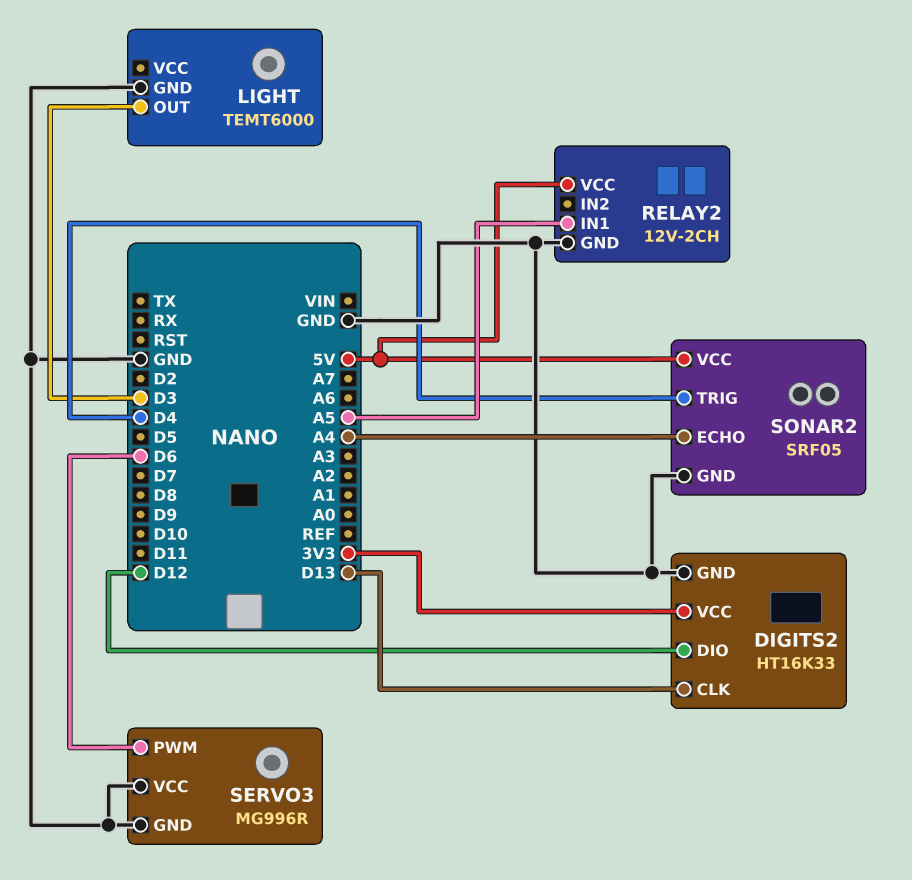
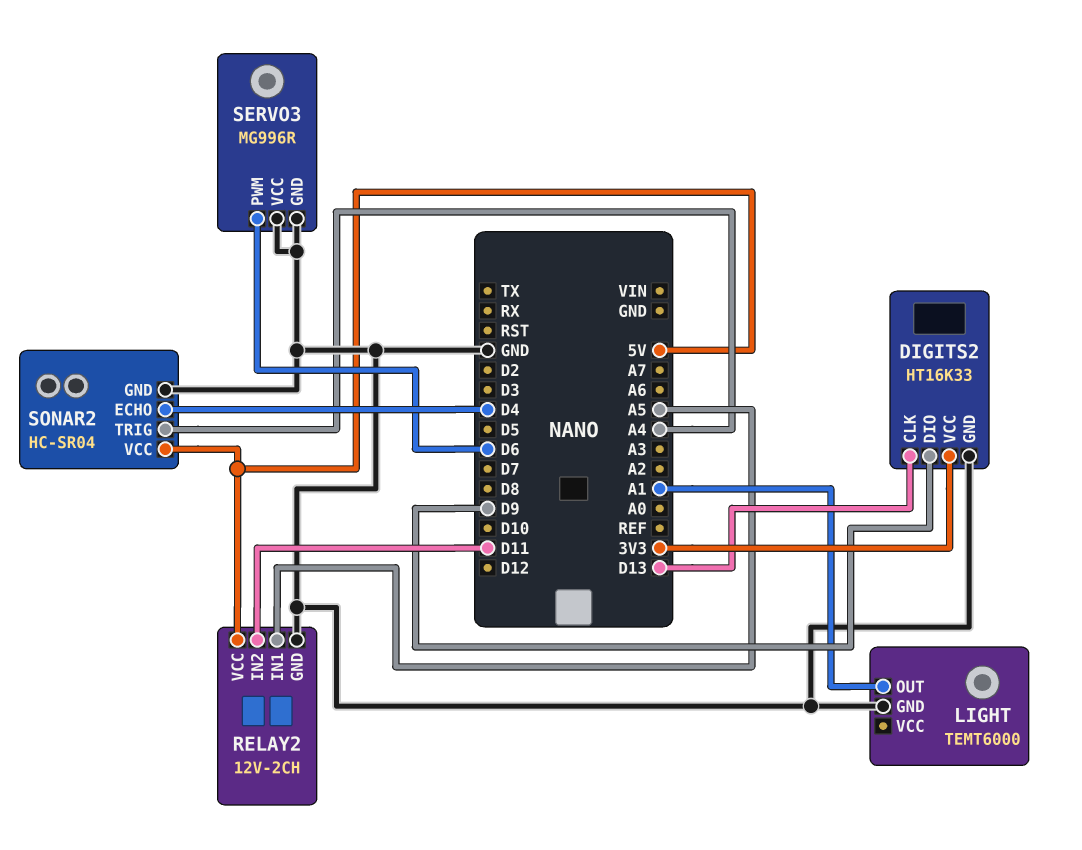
DIGITS2 pin DIO: D12 -> D9
LIGHT pin OUT: D3 -> A1
RELAY2 pin IN2: none -> D11
SONAR2: SRF05 -> HC-SR04
SONAR2 pin ECHO: A4 -> D4
SONAR2 pin TRIG: D4 -> A4

